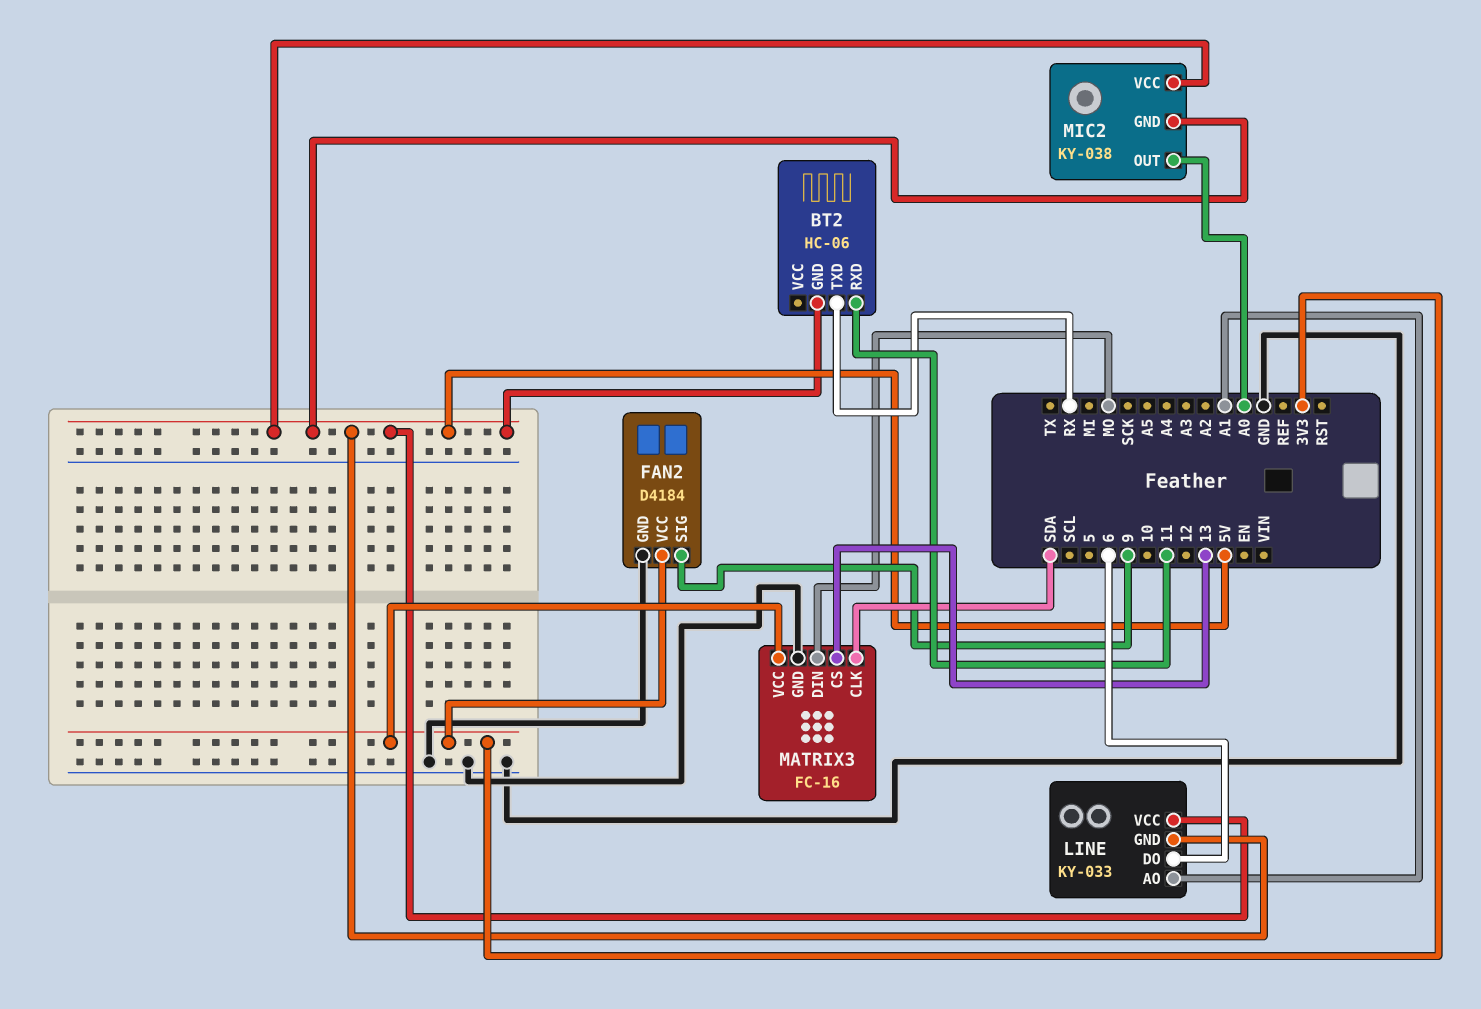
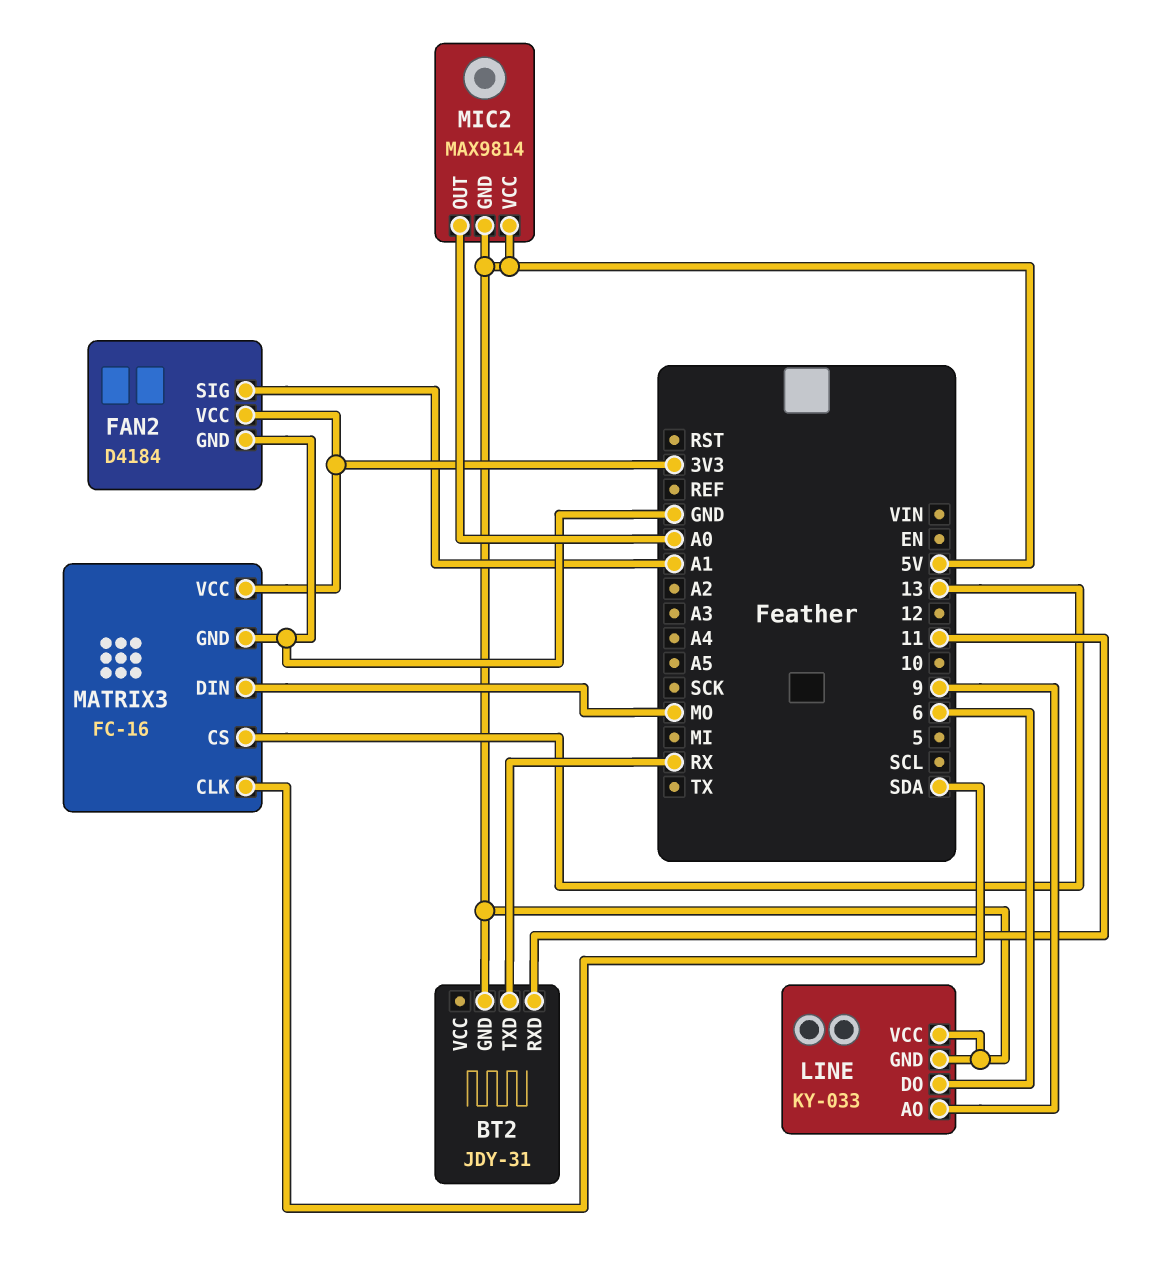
BT2: HC-06 -> JDY-31
FAN2 pin SIG: 9 -> A1
LINE pin AO: A1 -> 9
MIC2: KY-038 -> MAX9814

